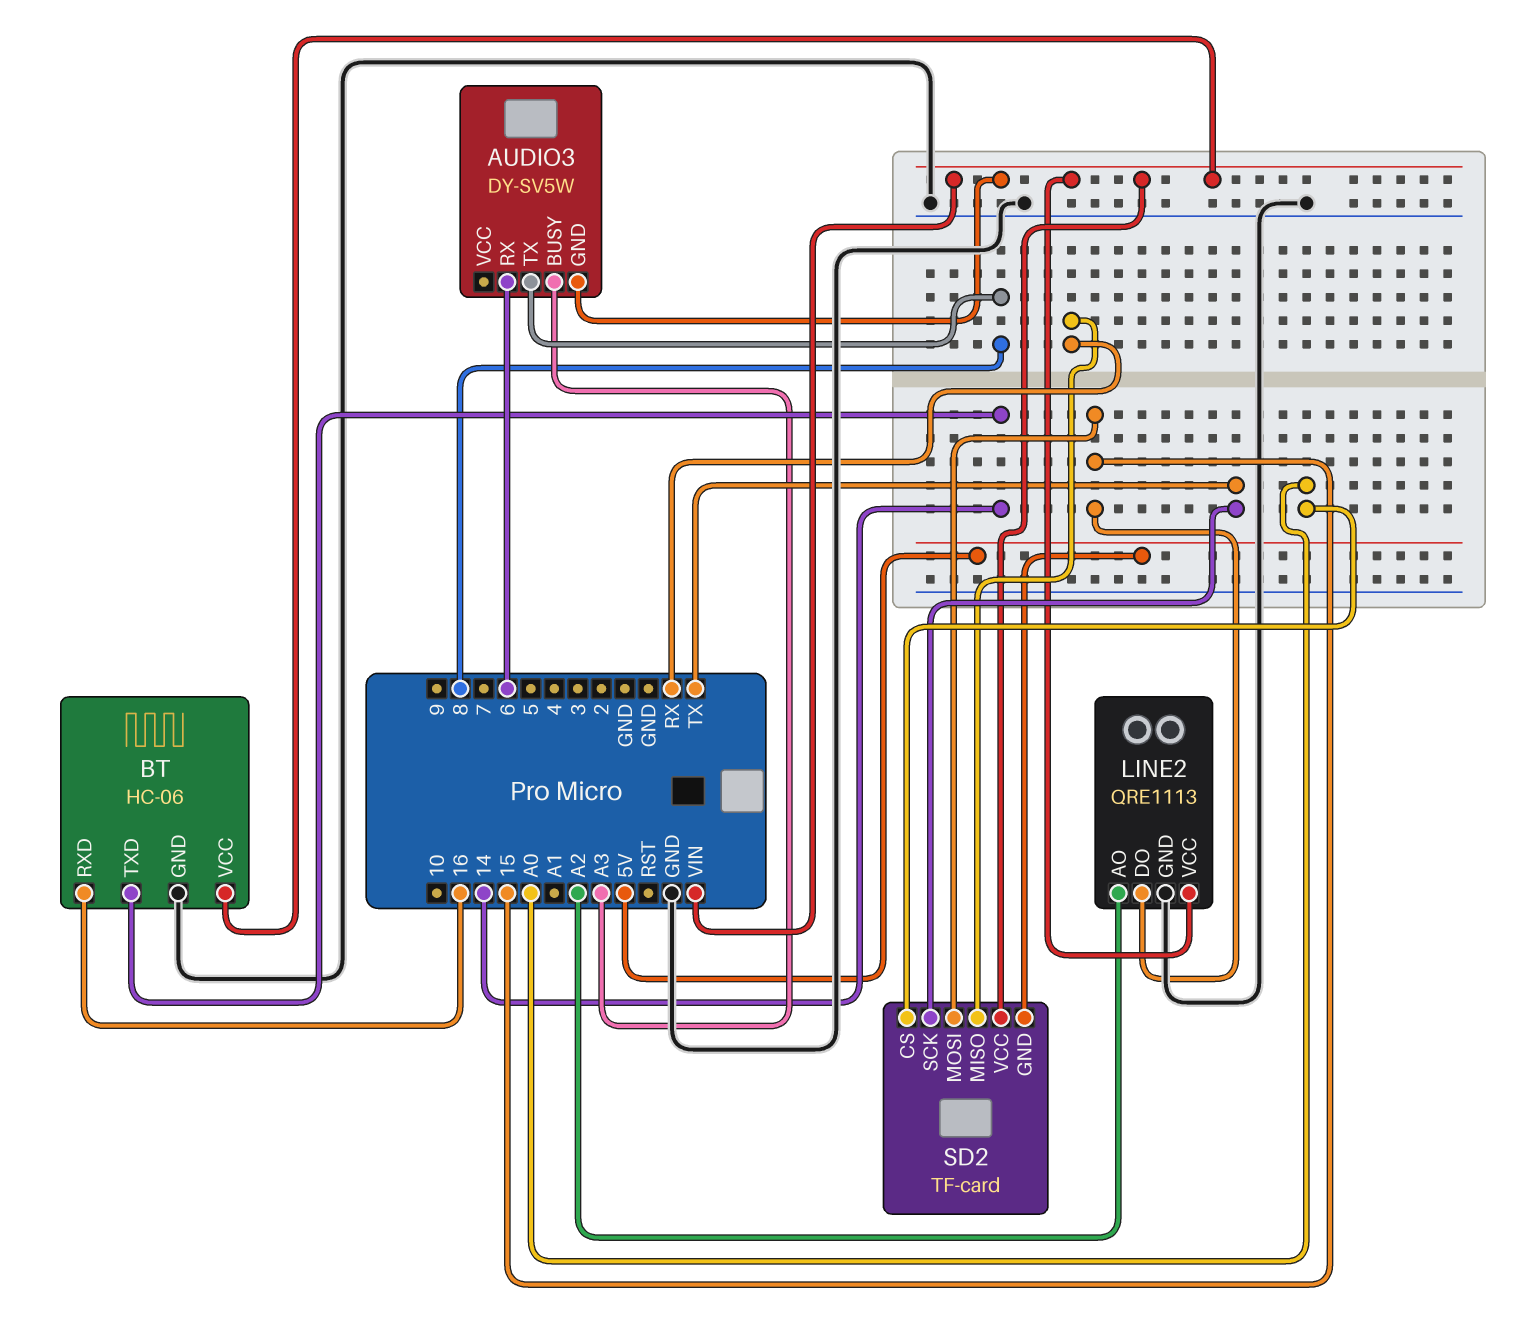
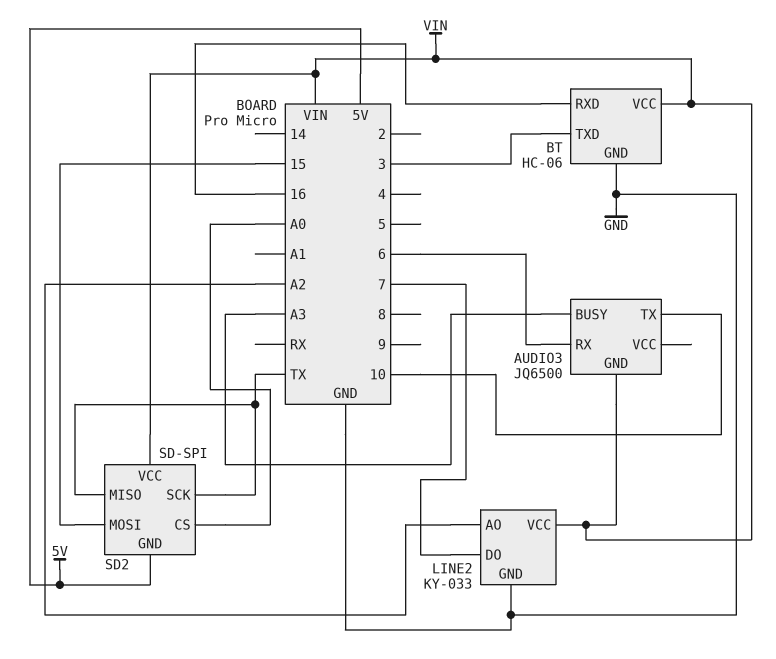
AUDIO3: DY-SV5W -> JQ6500
AUDIO3 pin TX: 8 -> 10
BT pin TXD: 14 -> 3
LINE2: QRE1113 -> KY-033
LINE2 pin DO: 15 -> 7
SD2: TF-card -> SD-SPI
SD2 pin MISO: RX -> TX

